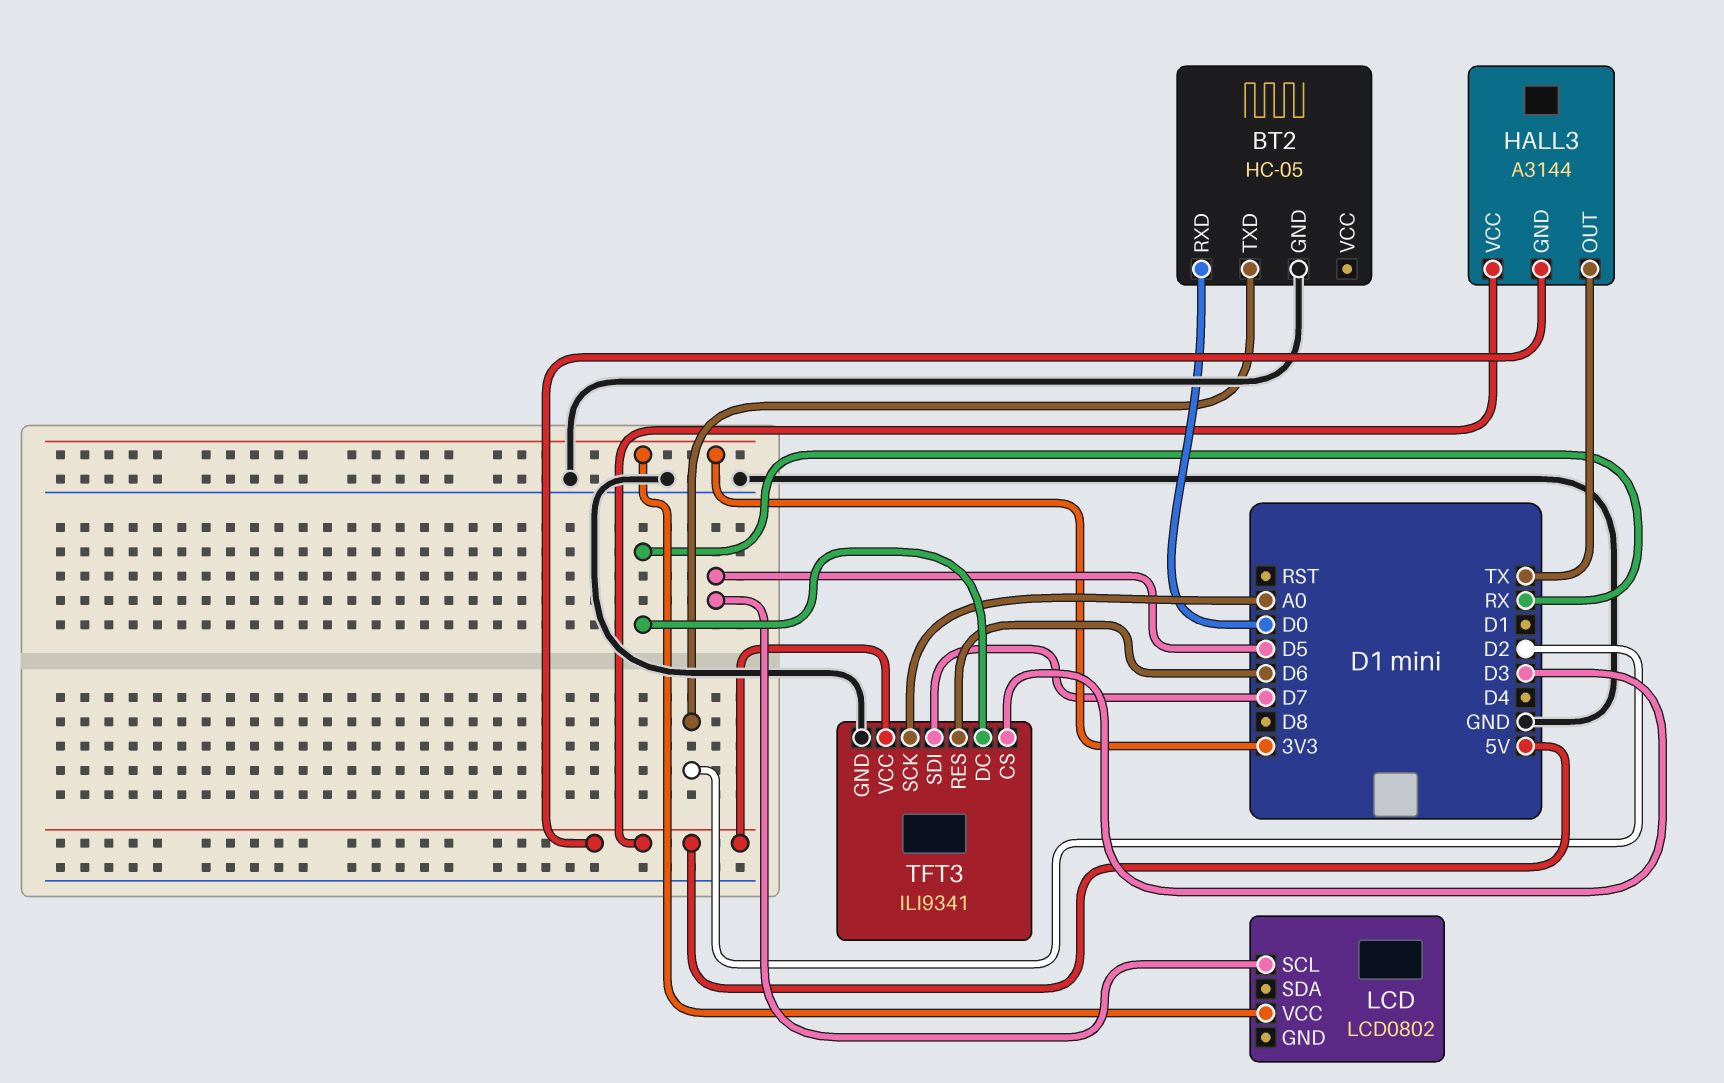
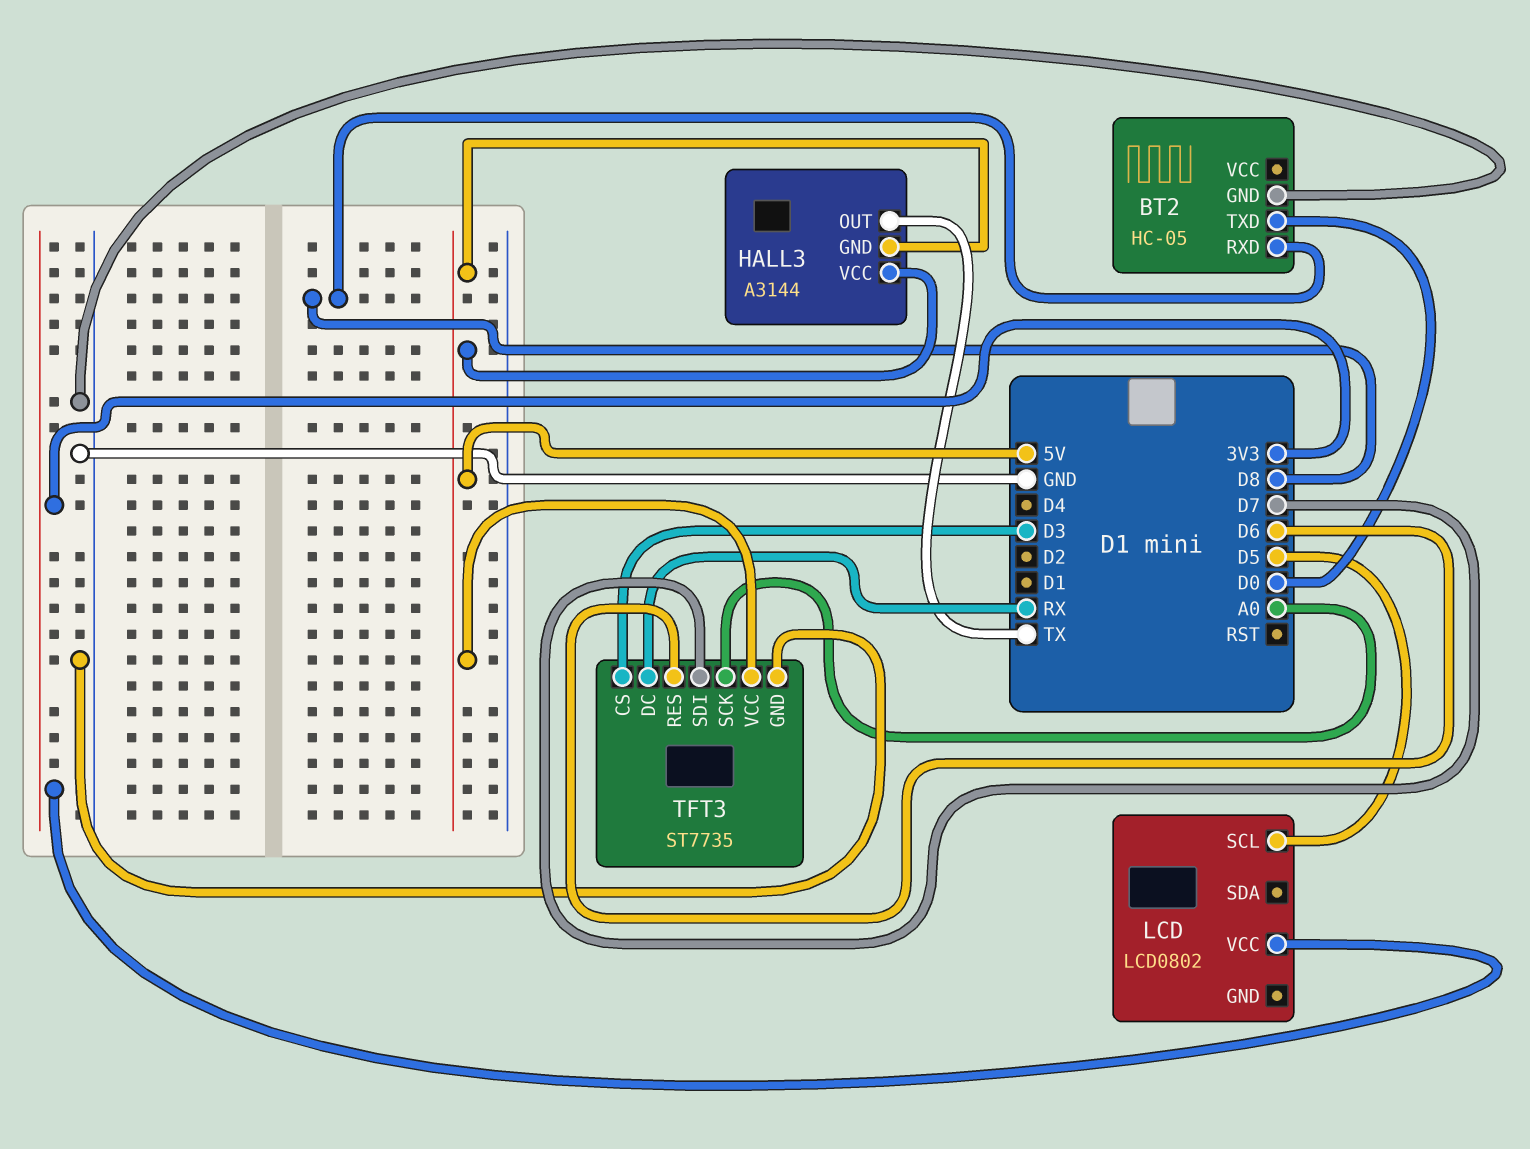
BT2 pin RXD: D0 -> D8
BT2 pin TXD: D2 -> D0
TFT3: ILI9341 -> ST7735

